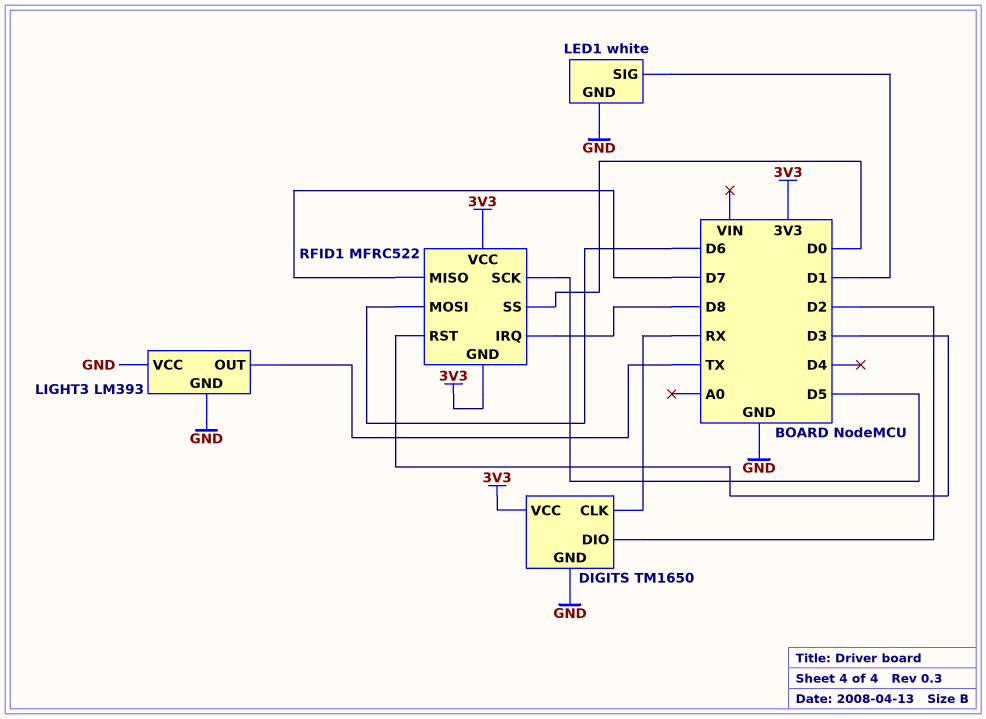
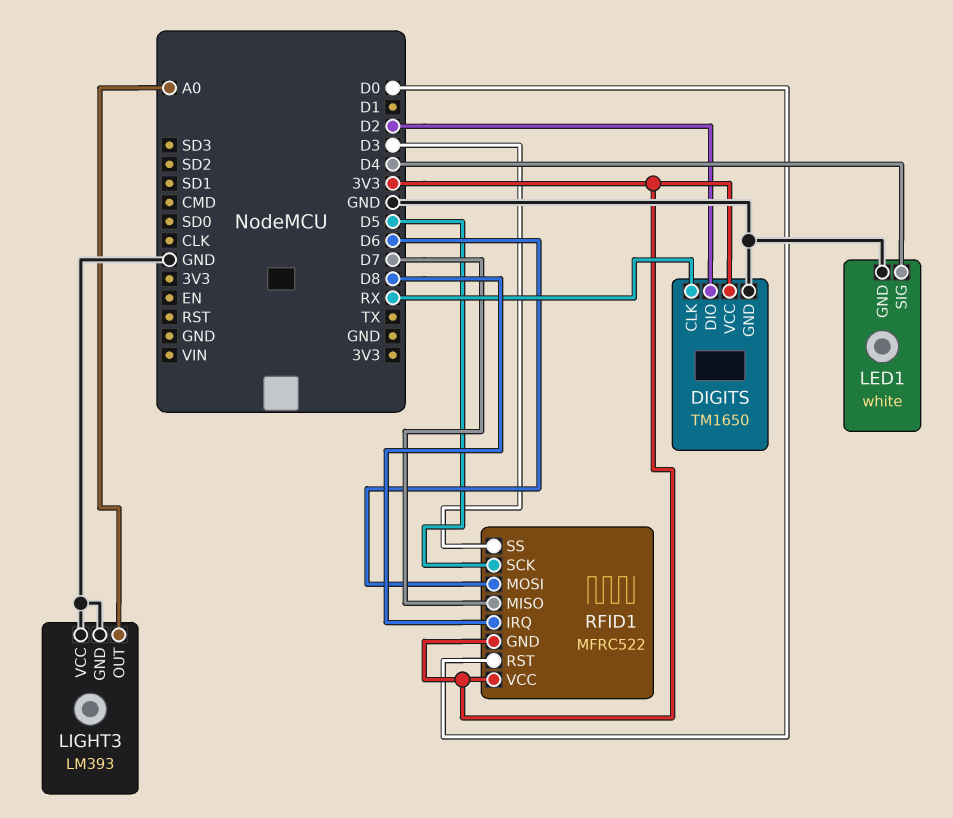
LED1 pin SIG: D1 -> D4
LIGHT3 pin OUT: TX -> A0
RFID1 pin RST: D3 -> D0
RFID1 pin SS: D0 -> D3

